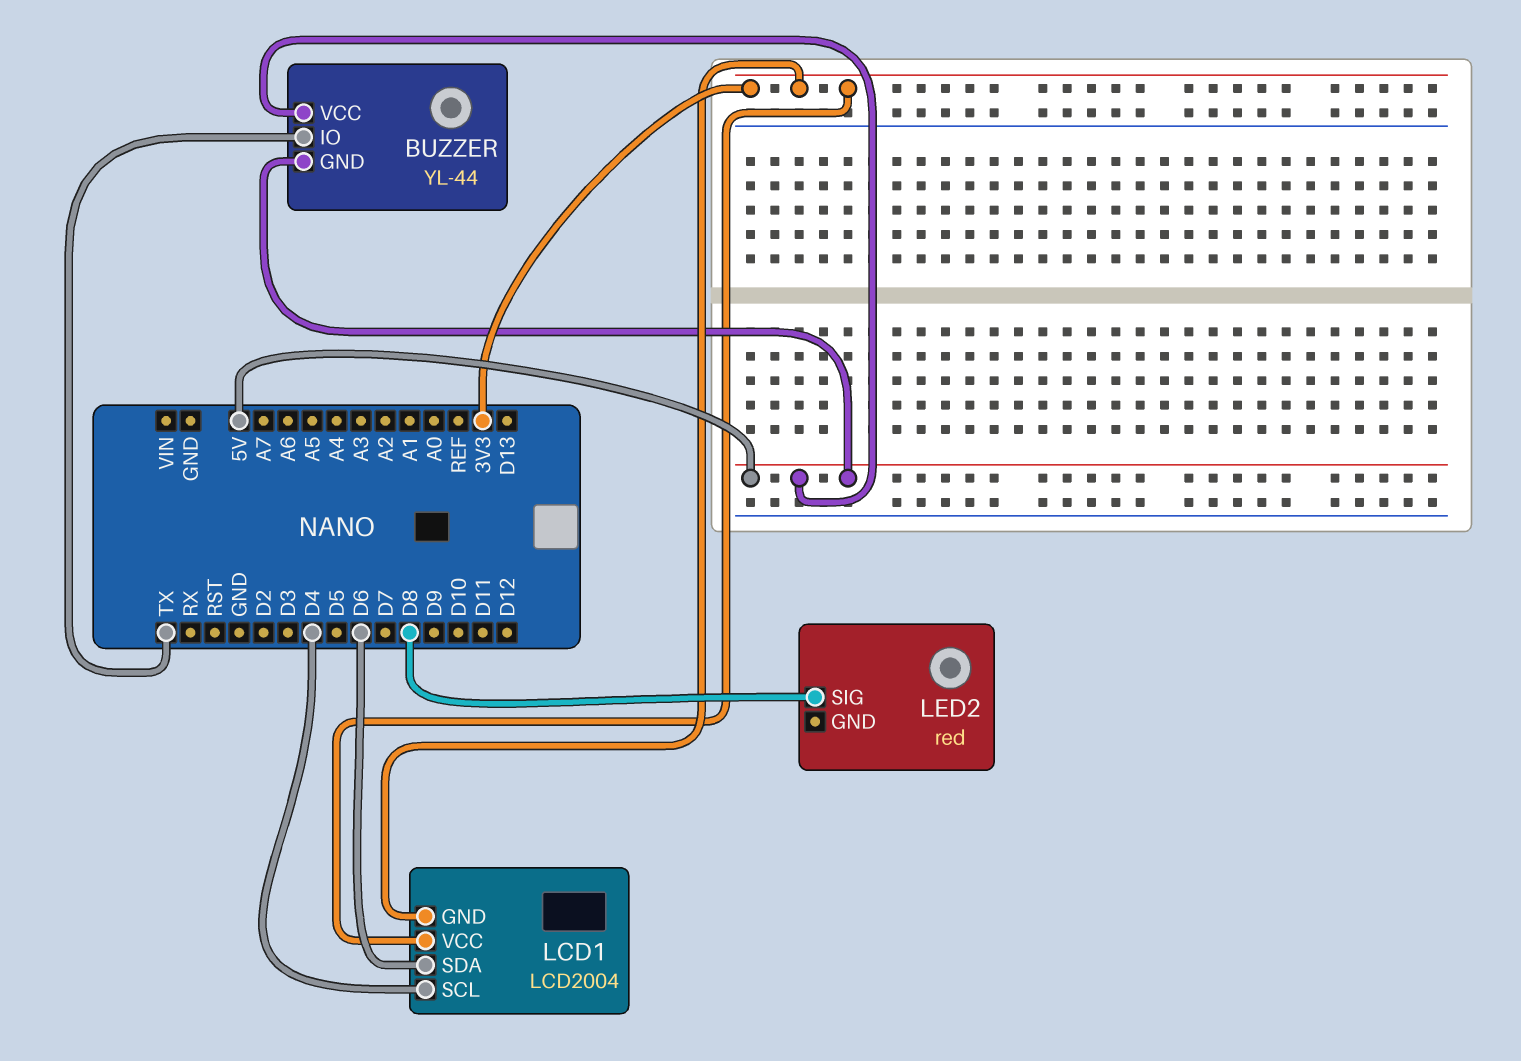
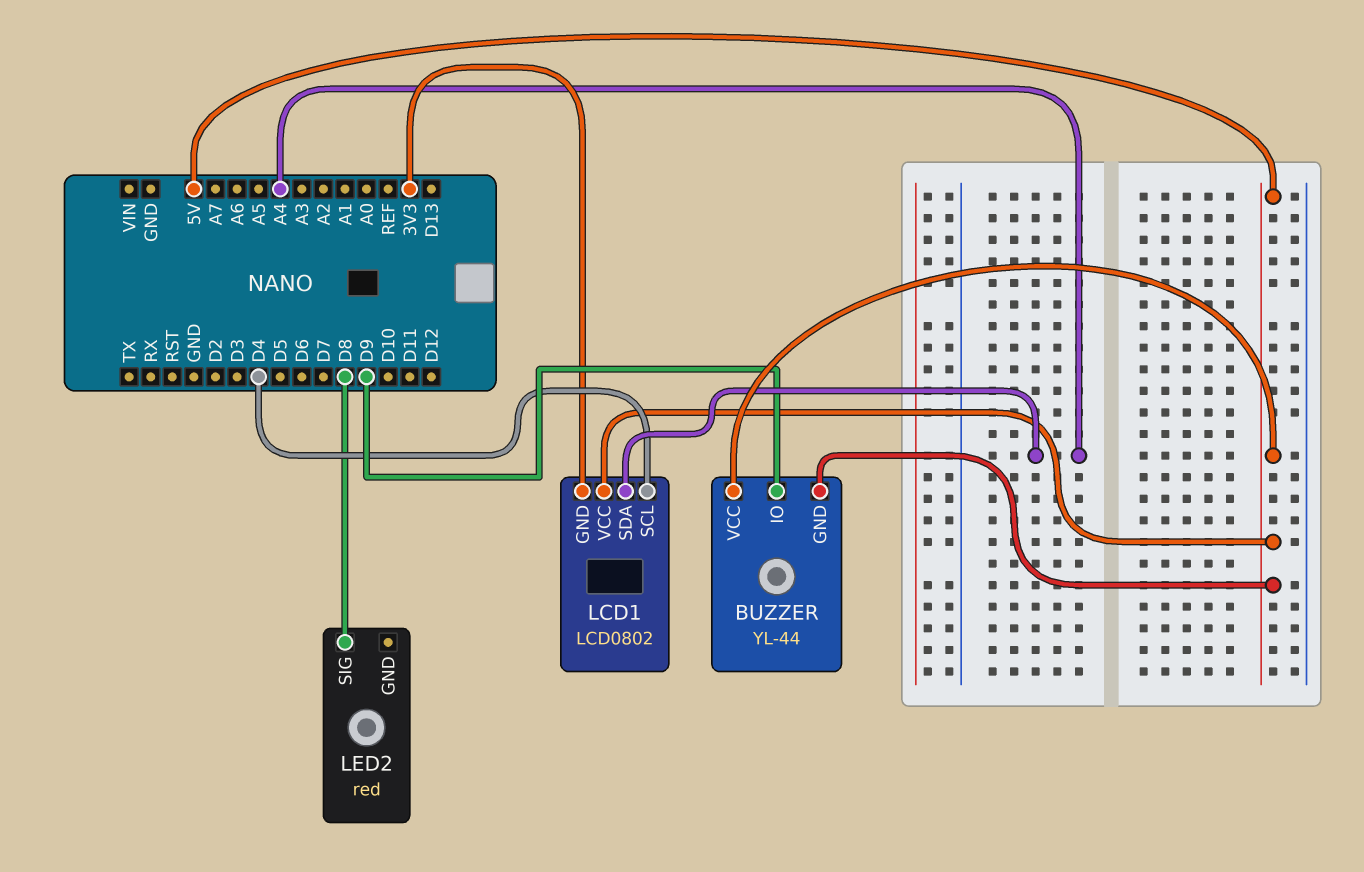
BUZZER pin IO: TX -> D9
LCD1: LCD2004 -> LCD0802
LCD1 pin SDA: D6 -> A4
LCD1 pin VCC: 3V3 -> 5V

